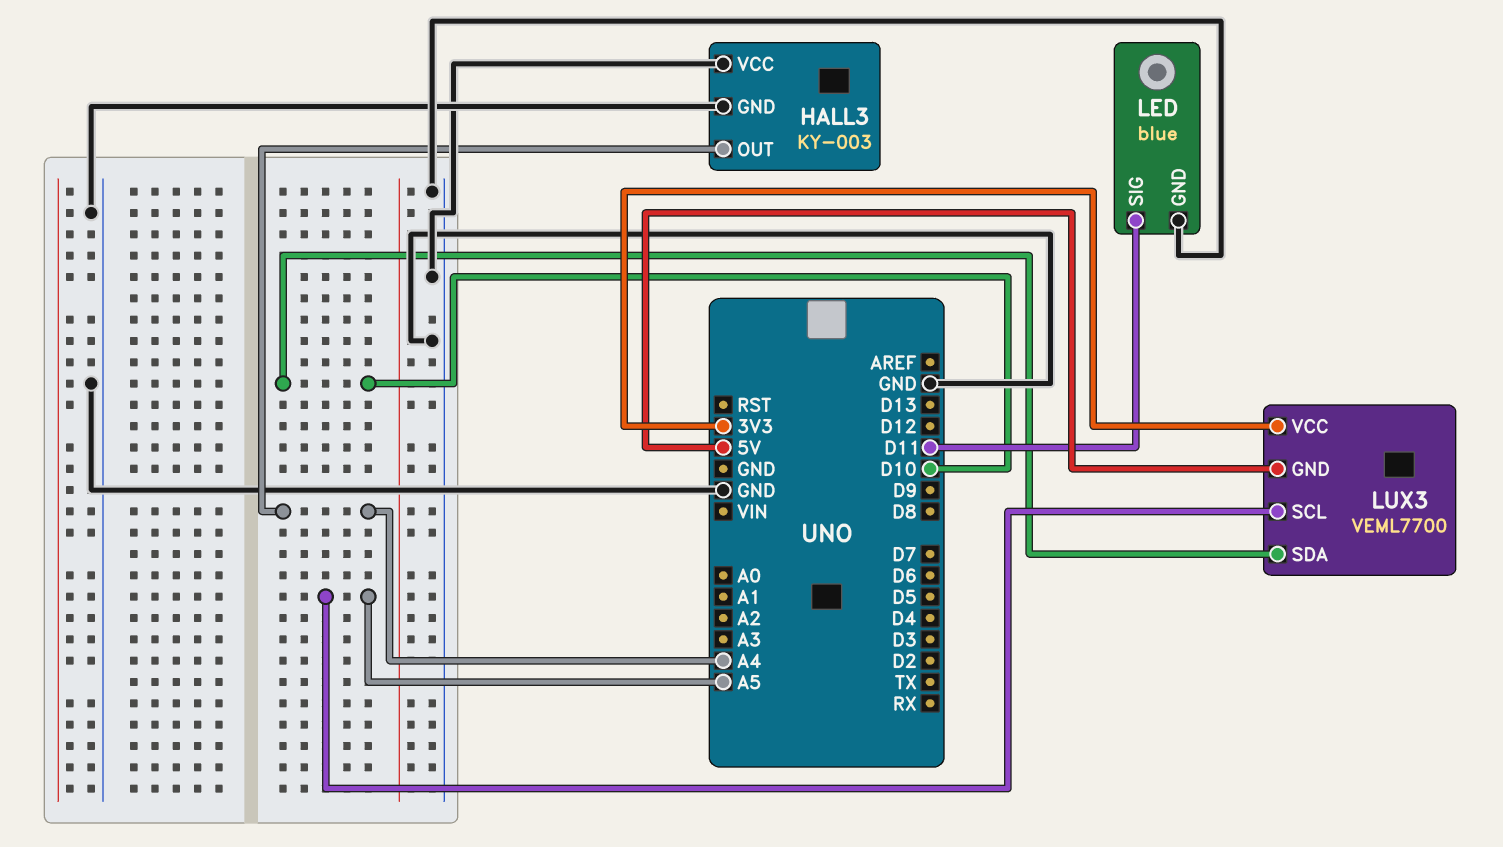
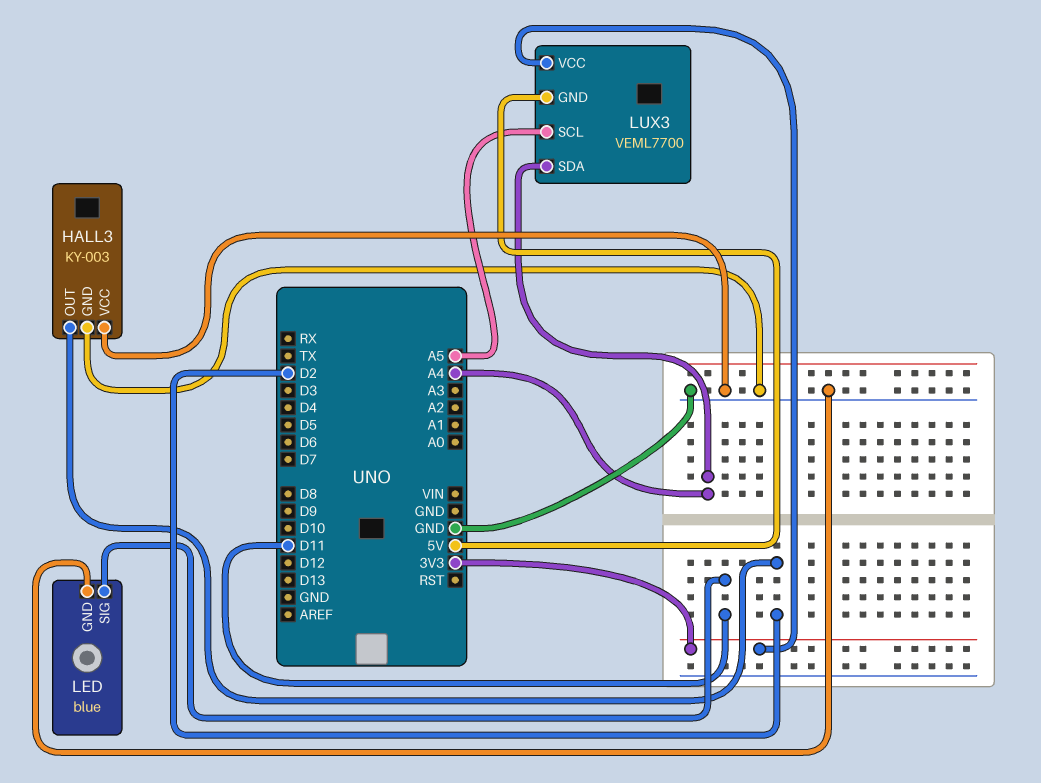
HALL3 pin OUT: A4 -> D2
LUX3 pin SDA: D10 -> A4

